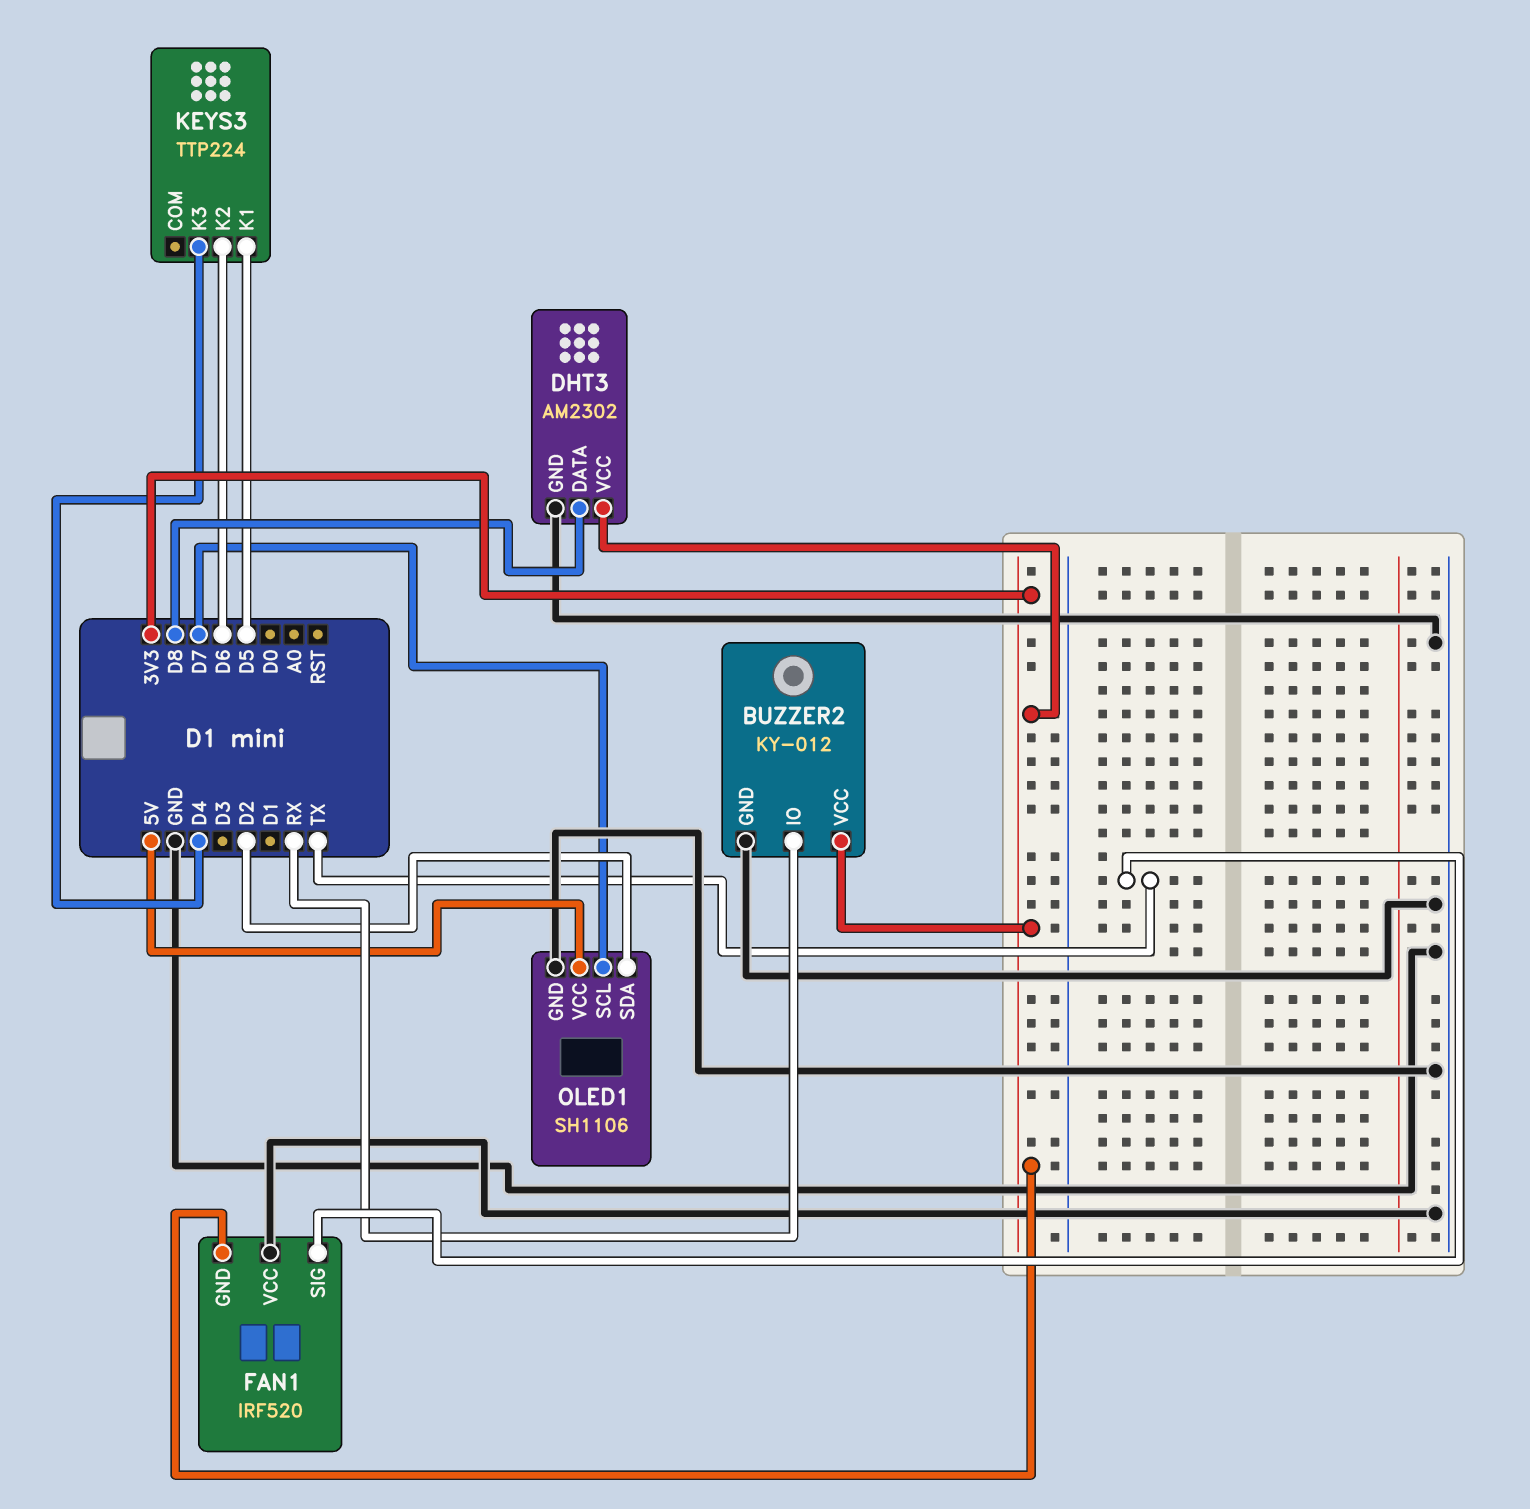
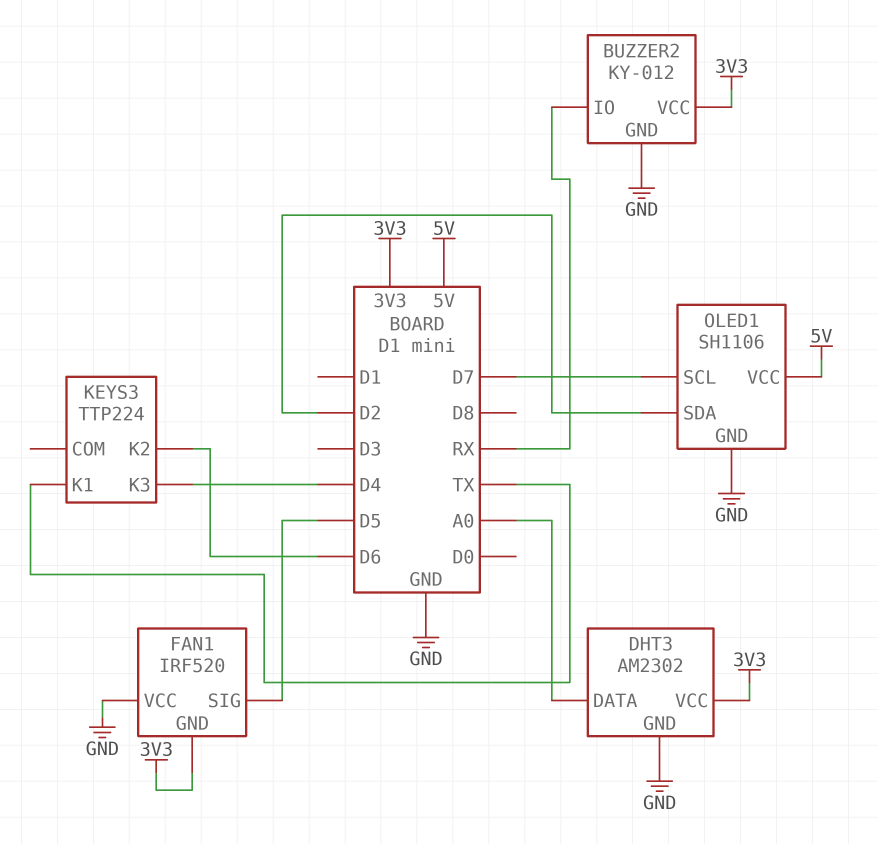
DHT3 pin DATA: D8 -> A0
FAN1 pin SIG: TX -> D5
KEYS3 pin K1: D5 -> TX

